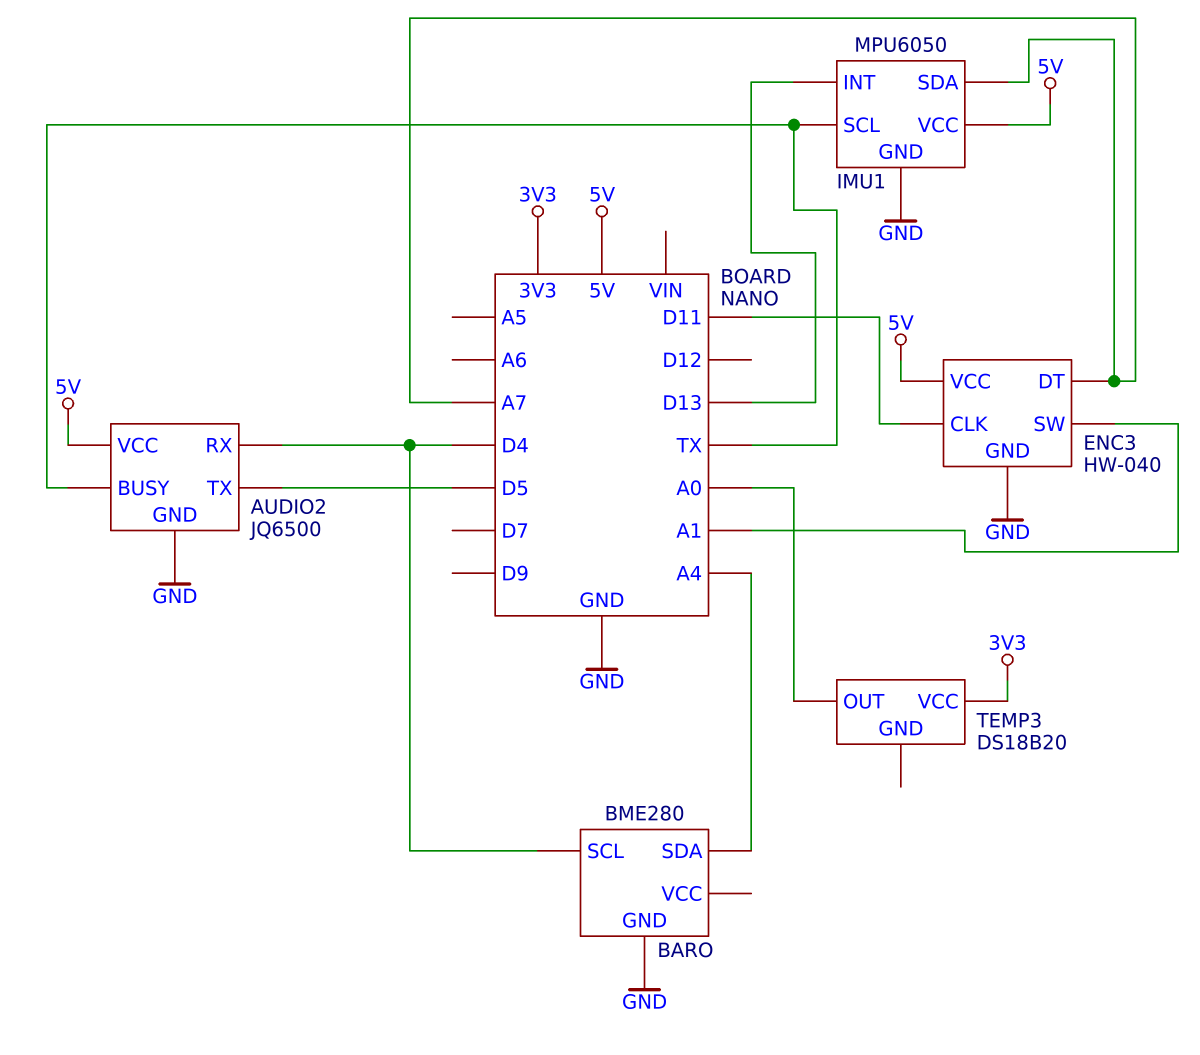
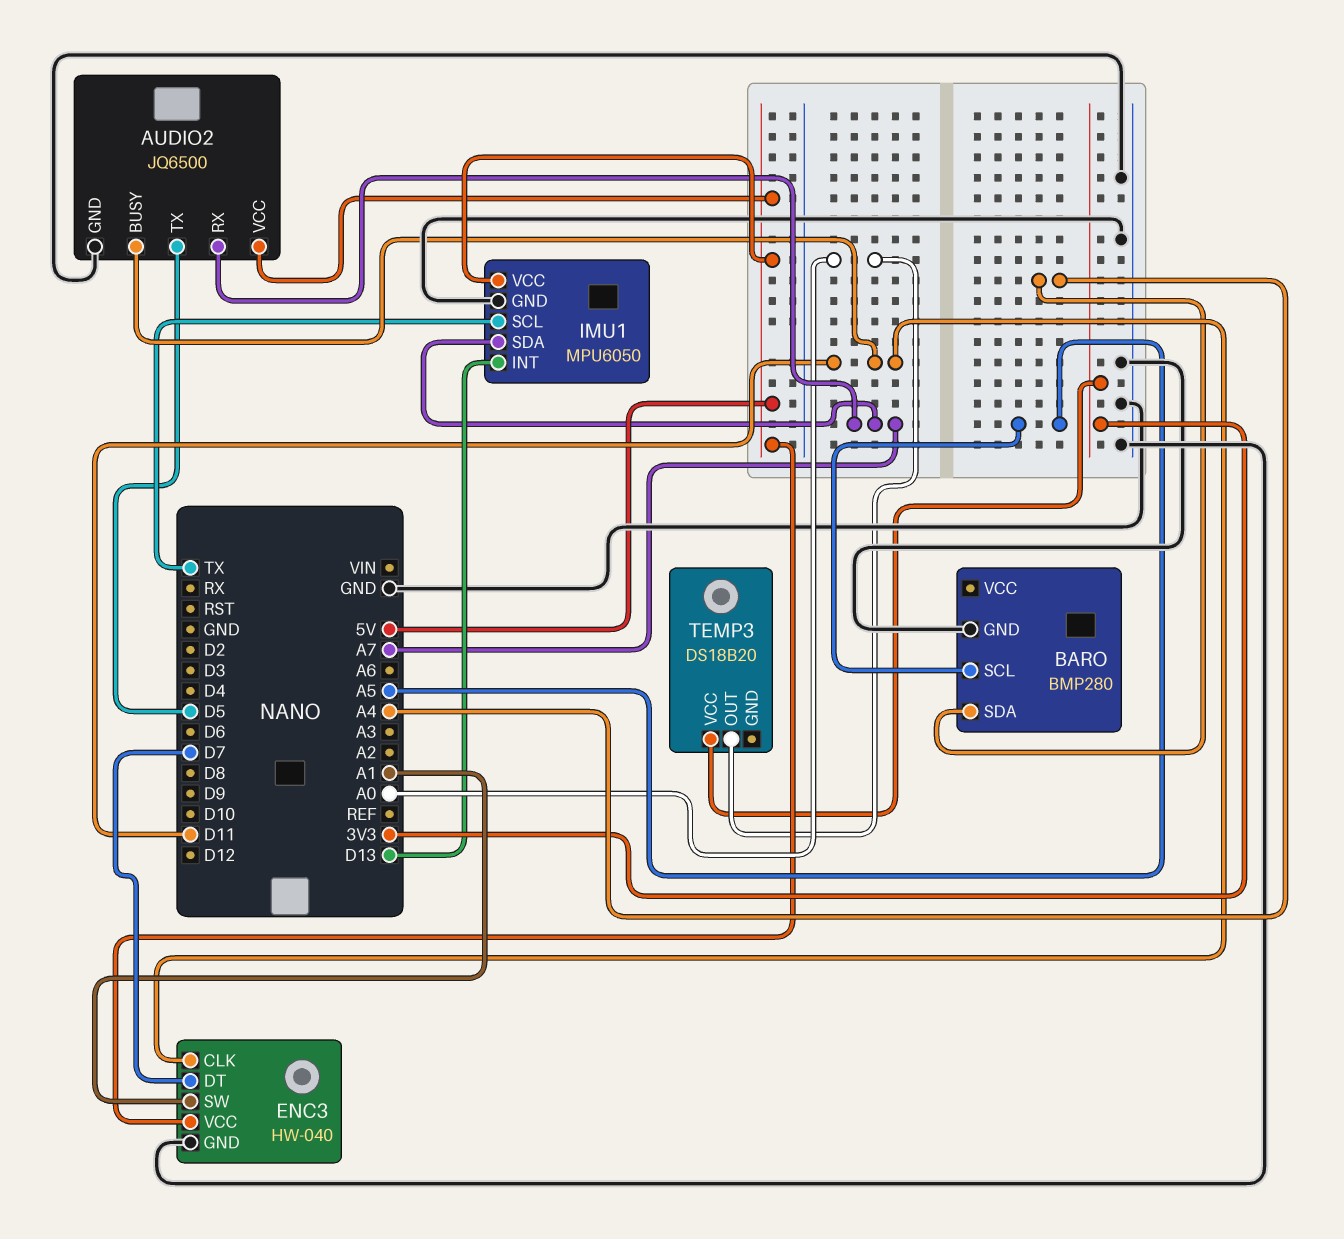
AUDIO2 pin BUSY: TX -> D11
AUDIO2 pin RX: D4 -> A7
BARO: BME280 -> BMP280
BARO pin SCL: D4 -> A5
ENC3 pin DT: A7 -> D7

